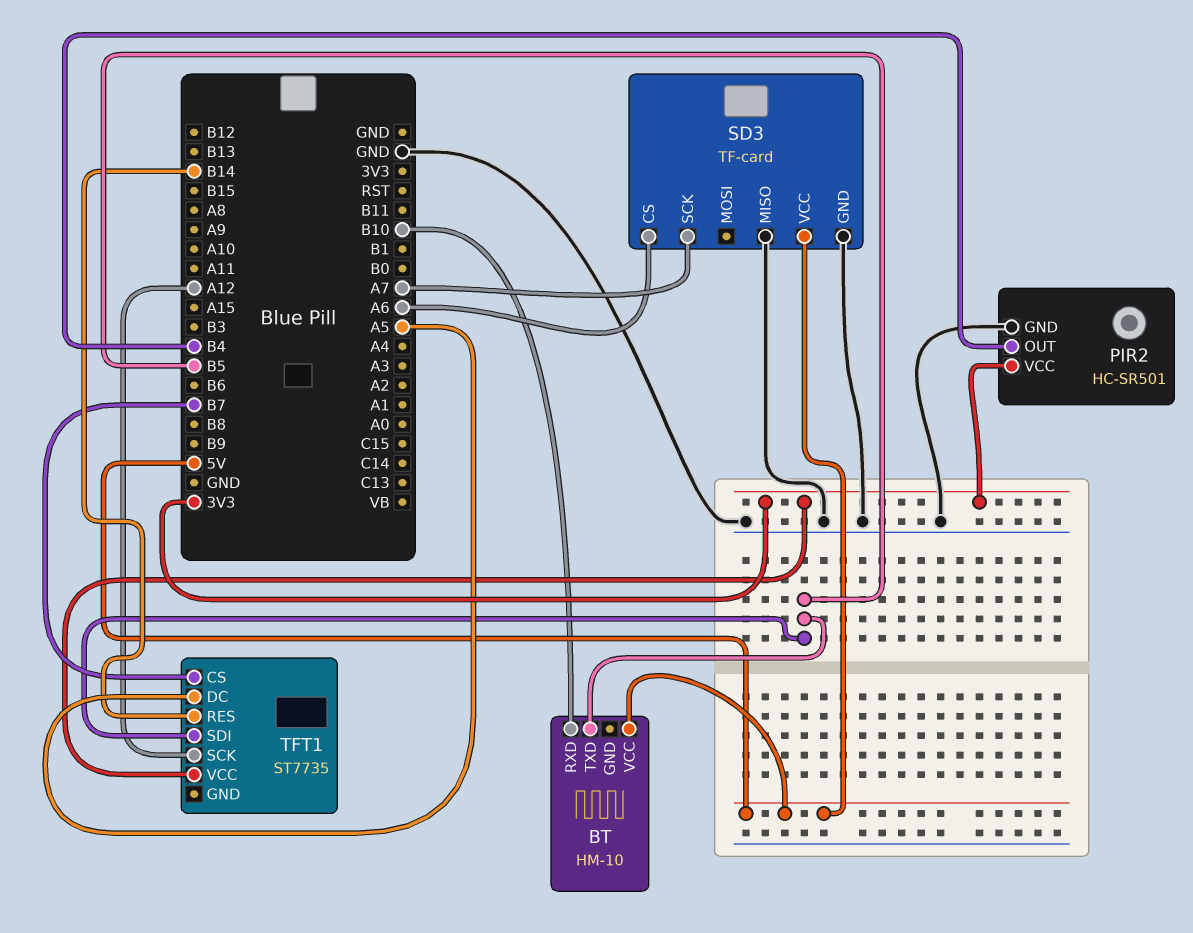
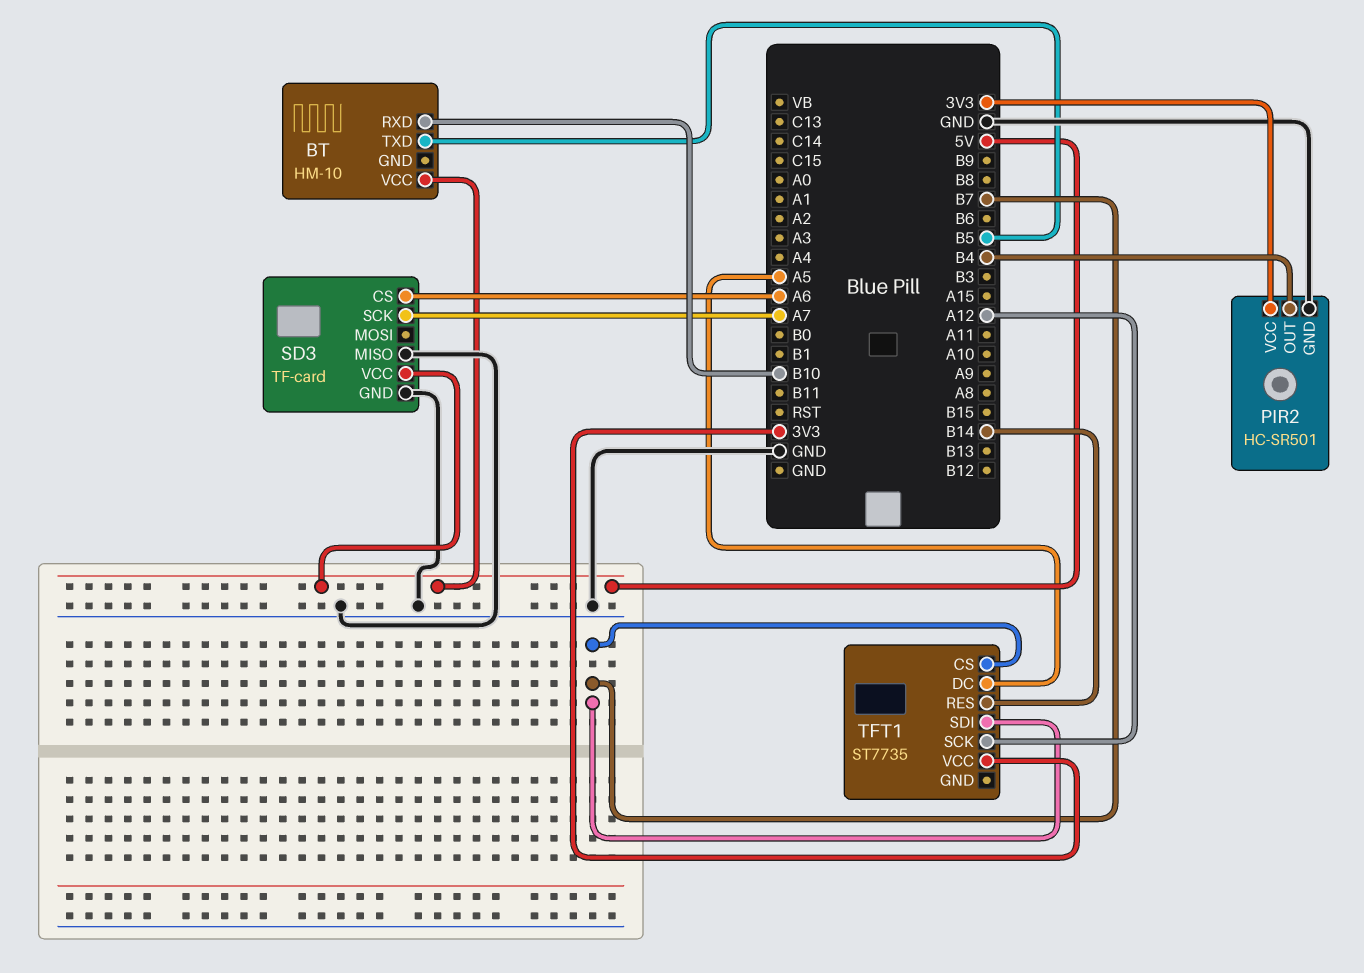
TFT1 pin SDI: B5 -> B7

